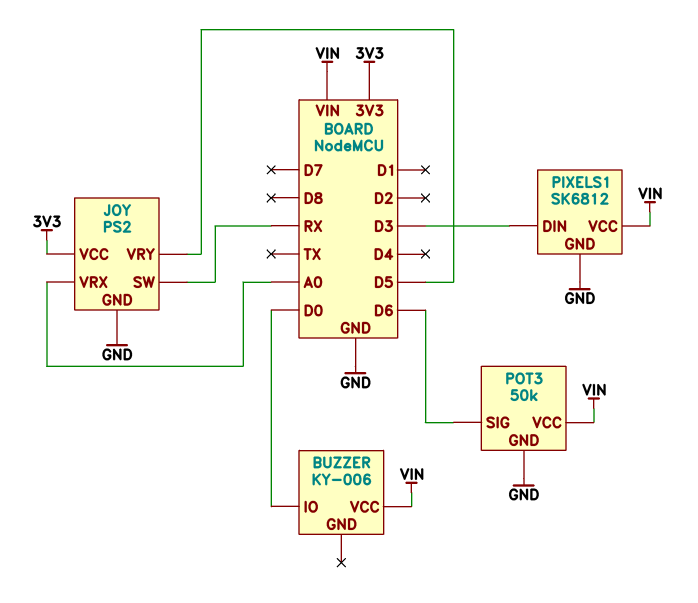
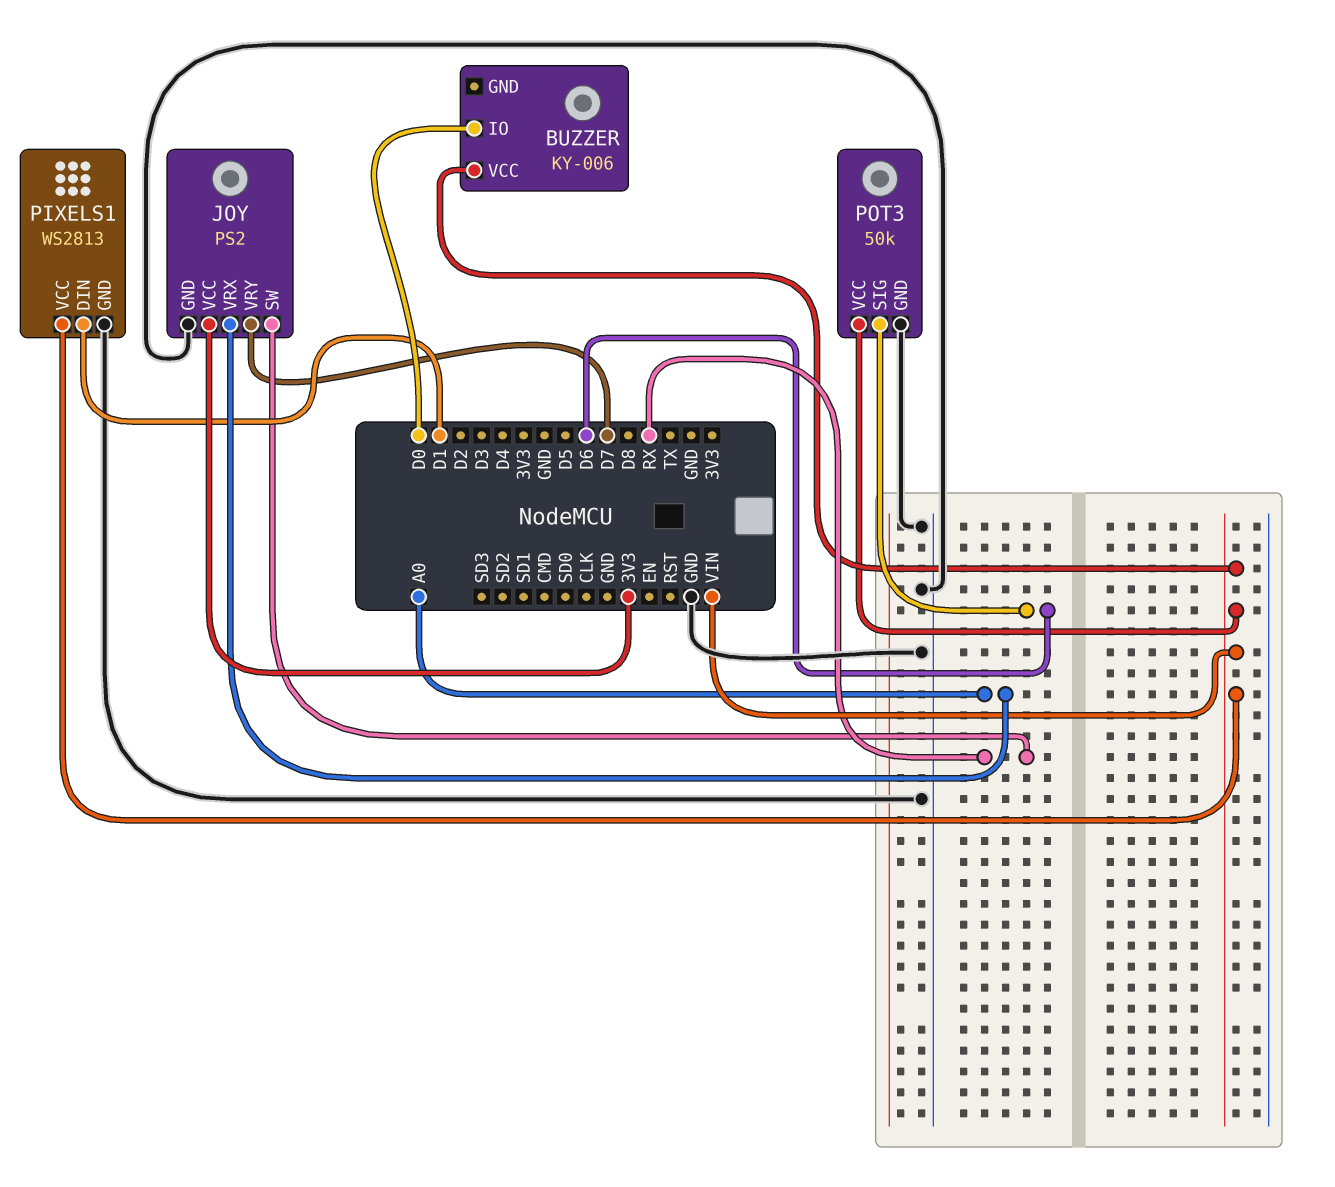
JOY pin VRY: D5 -> D7
PIXELS1: SK6812 -> WS2813
PIXELS1 pin DIN: D3 -> D1

